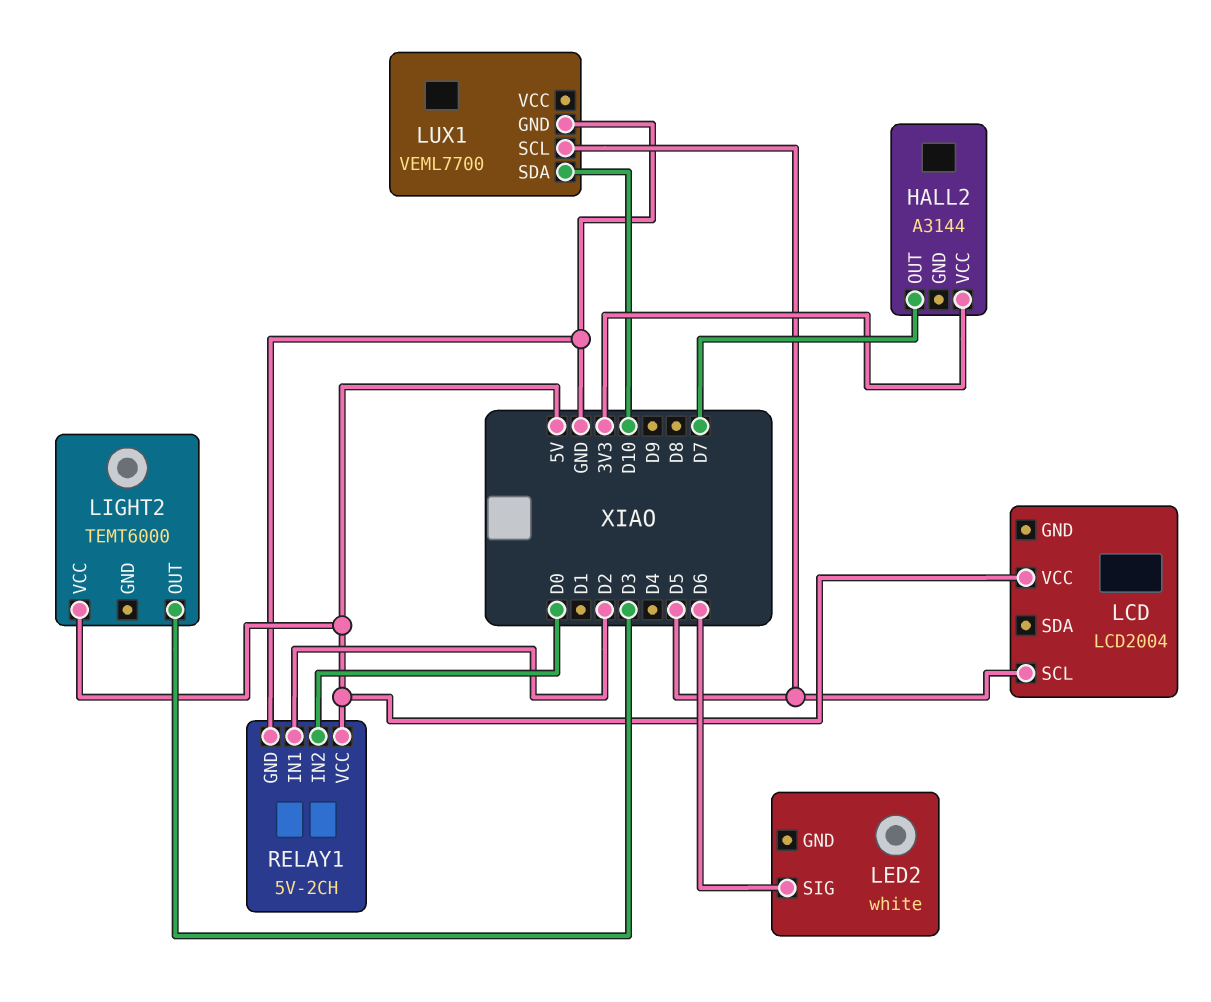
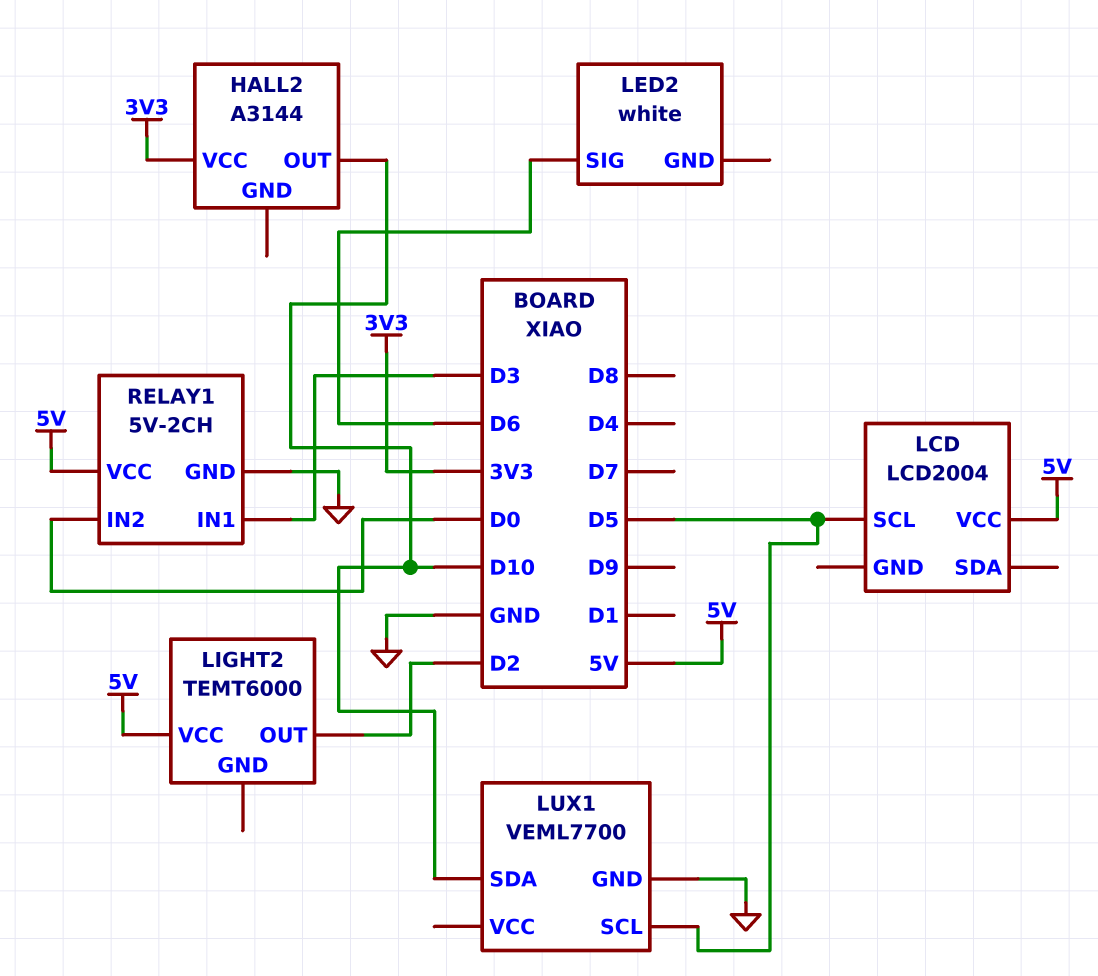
HALL2 pin OUT: D7 -> D10
LIGHT2 pin OUT: D3 -> D2
RELAY1 pin IN1: D2 -> D3

